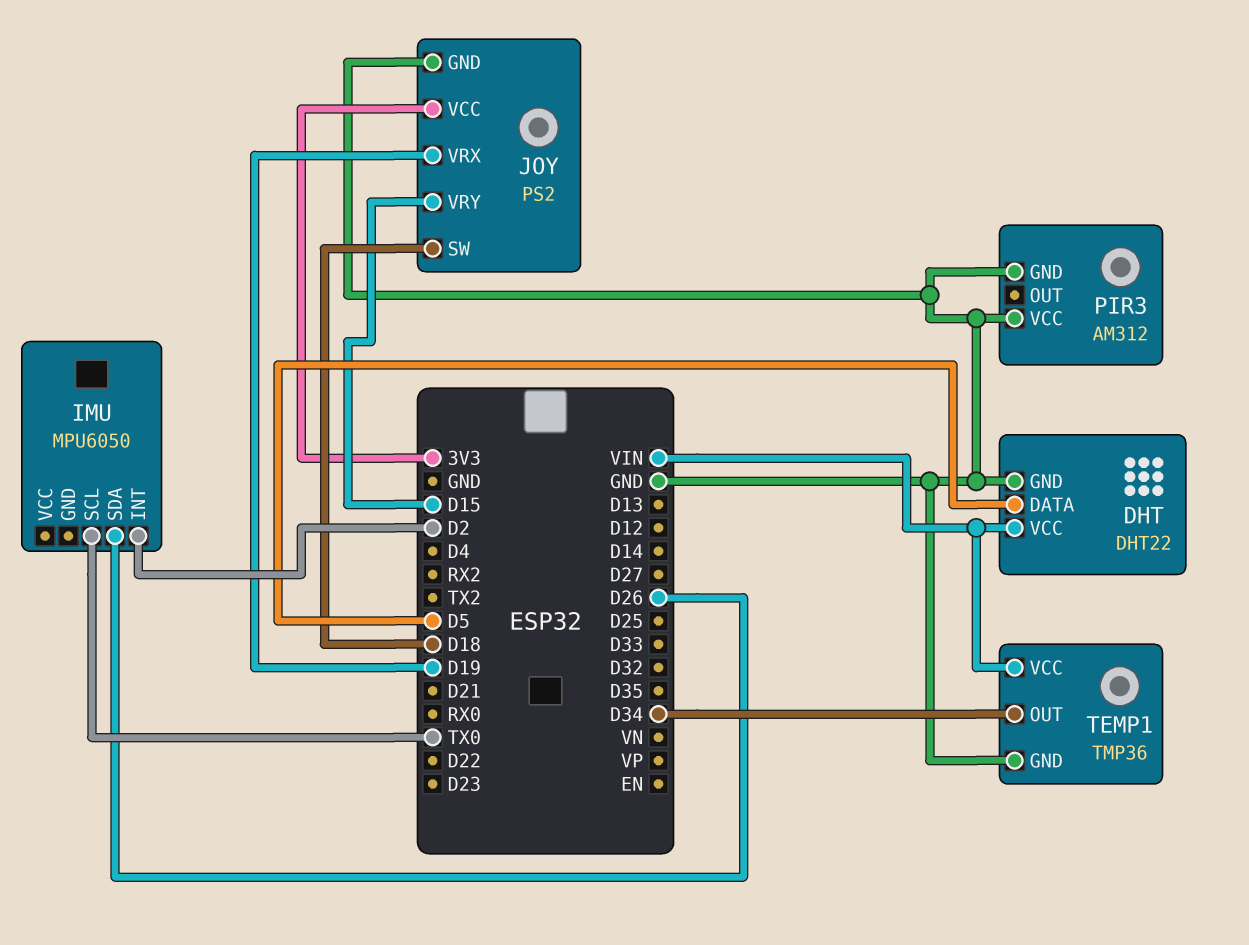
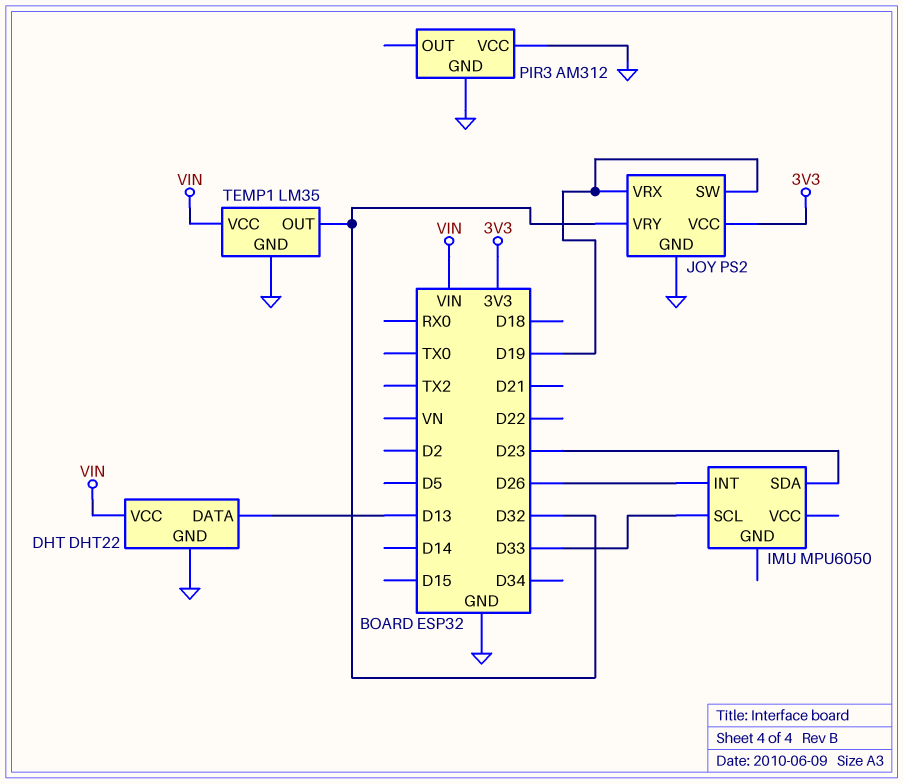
DHT pin DATA: D5 -> D13
IMU pin INT: D2 -> D26
IMU pin SCL: TX0 -> D33
IMU pin SDA: D26 -> D23
JOY pin SW: D18 -> D19
JOY pin VRY: D15 -> D32
TEMP1: TMP36 -> LM35
TEMP1 pin OUT: D34 -> D32

